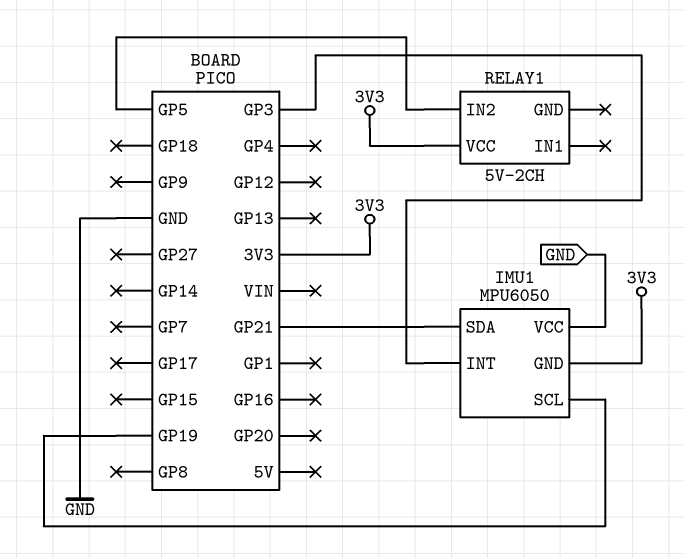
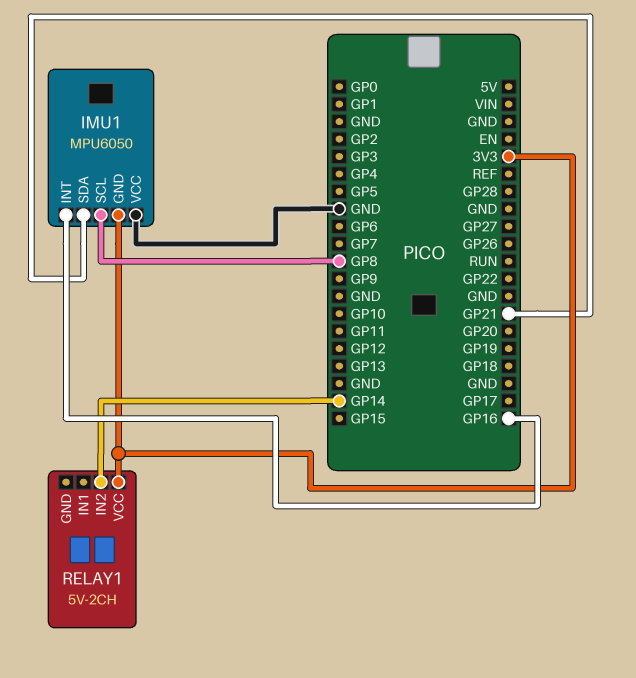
IMU1 pin INT: GP3 -> GP16
IMU1 pin SCL: GP19 -> GP8
RELAY1 pin IN2: GP5 -> GP14

